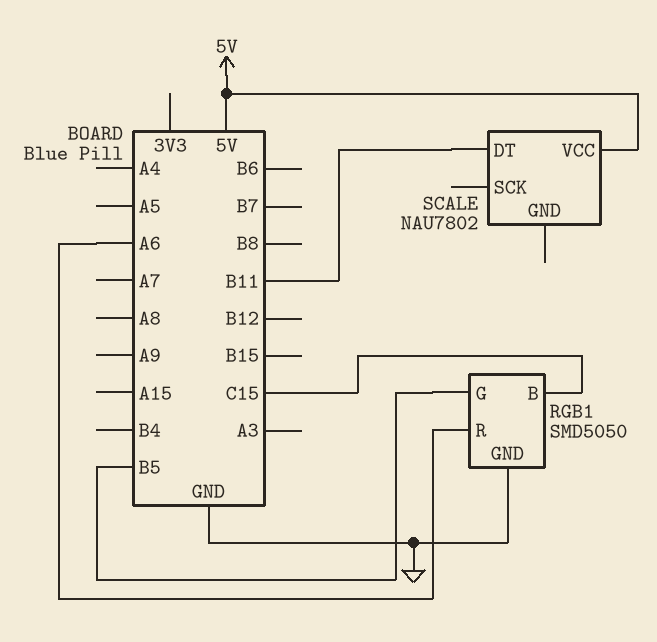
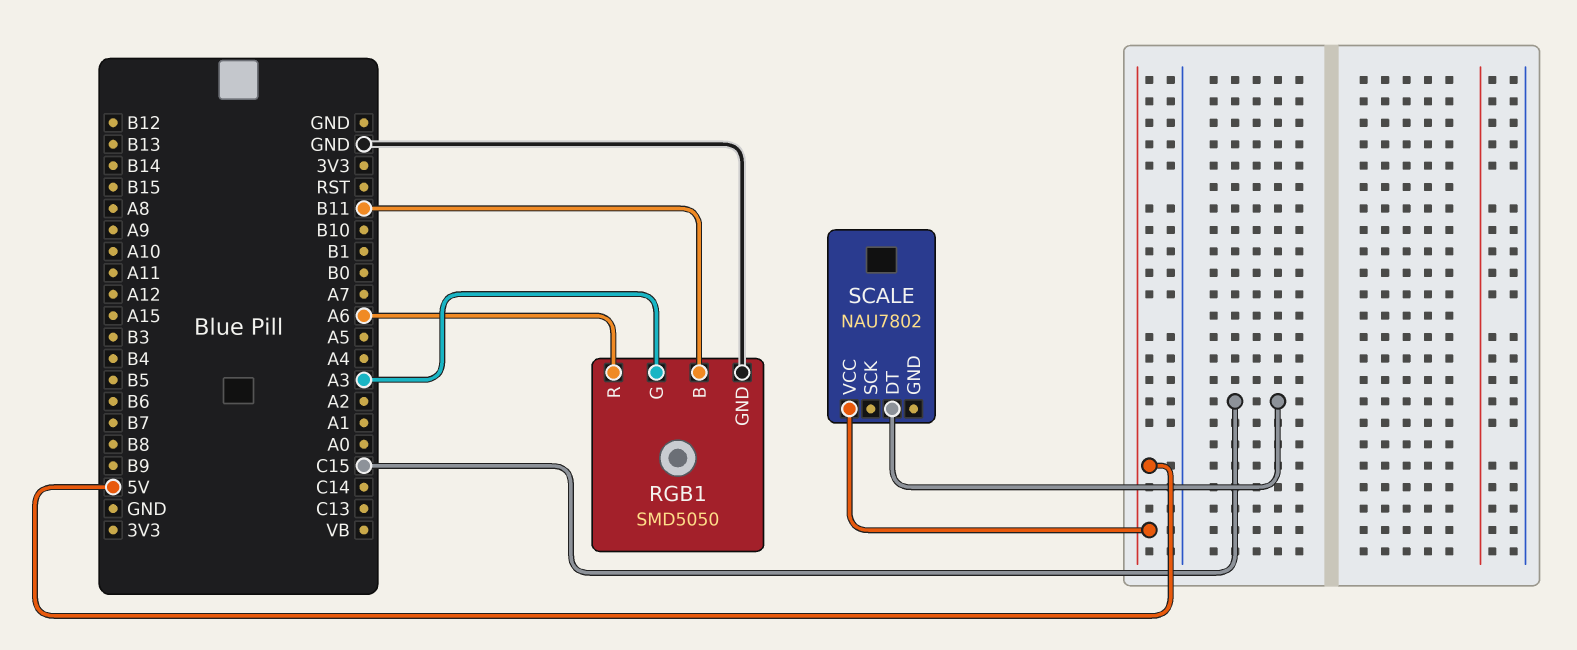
RGB1 pin B: C15 -> B11
RGB1 pin G: B5 -> A3
SCALE pin DT: B11 -> C15

